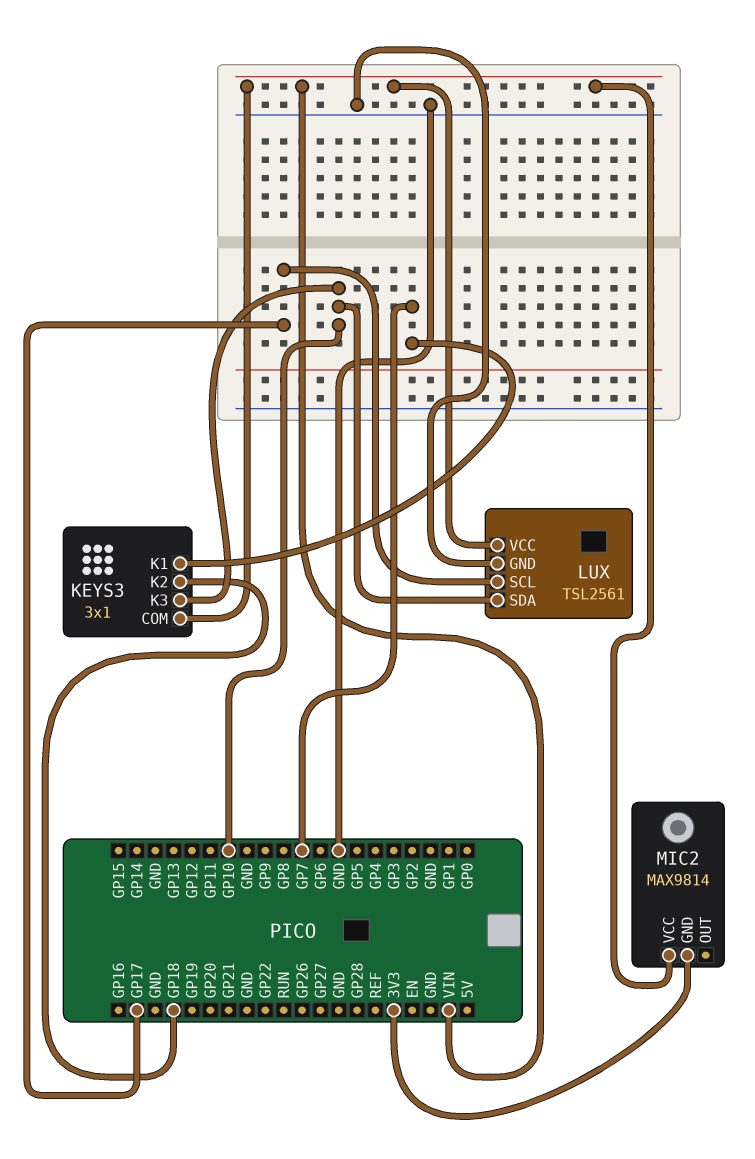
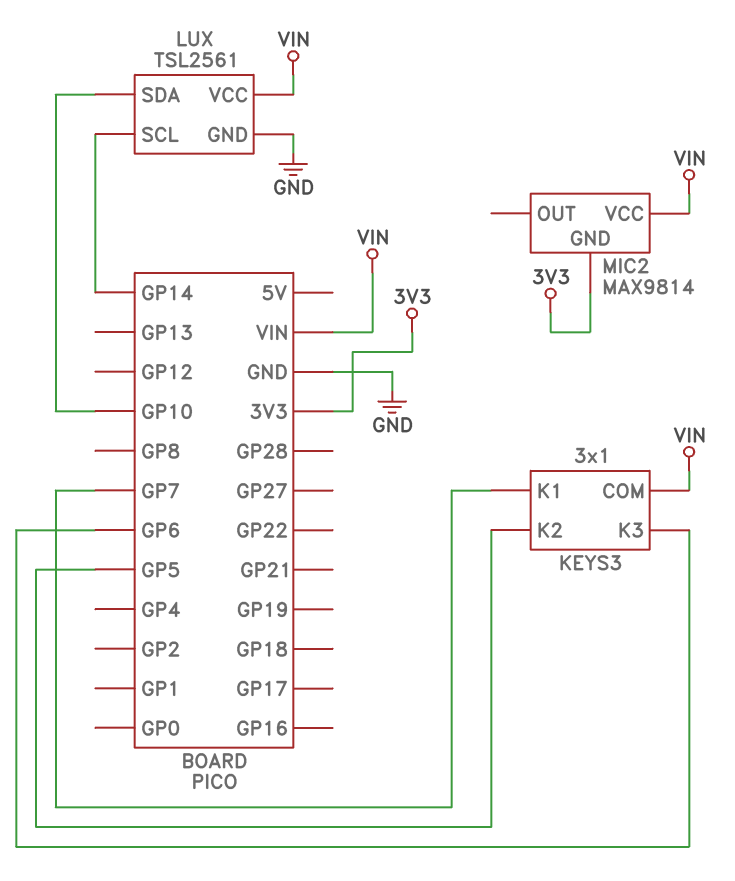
KEYS3 pin K2: GP18 -> GP5
KEYS3 pin K3: GP10 -> GP6
LUX pin SCL: GP17 -> GP14

